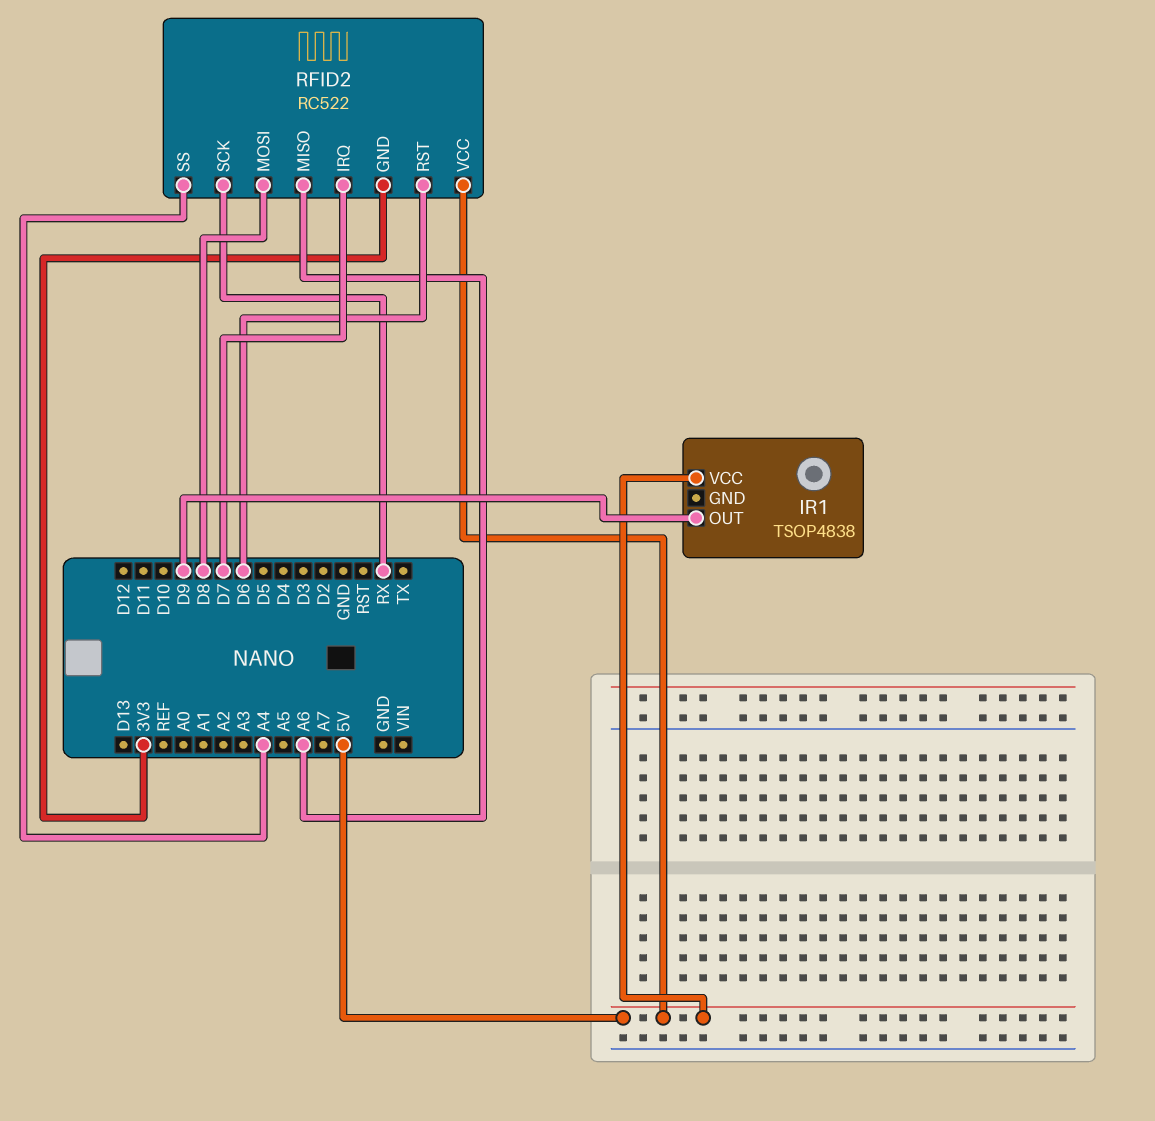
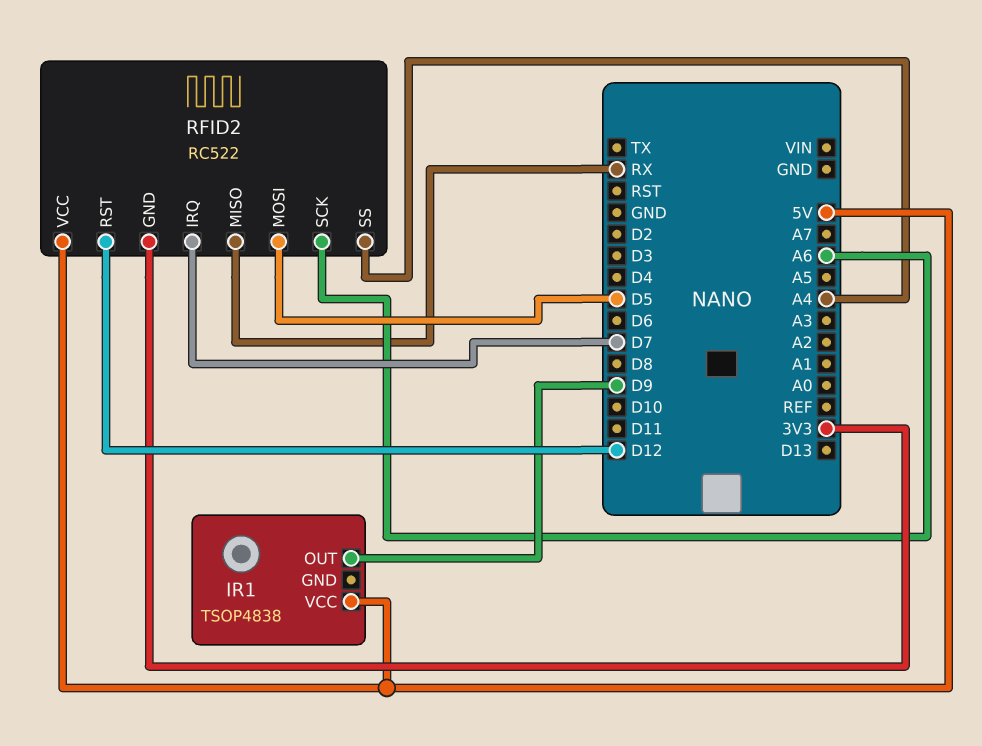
RFID2 pin MISO: A6 -> RX
RFID2 pin MOSI: D8 -> D5
RFID2 pin RST: D6 -> D12
RFID2 pin SCK: RX -> A6

